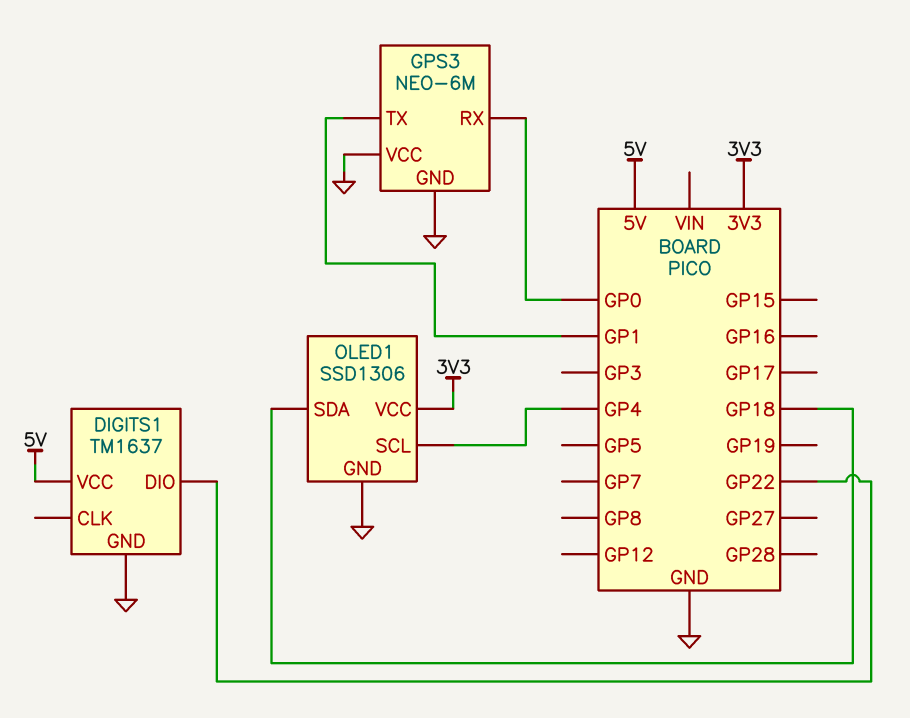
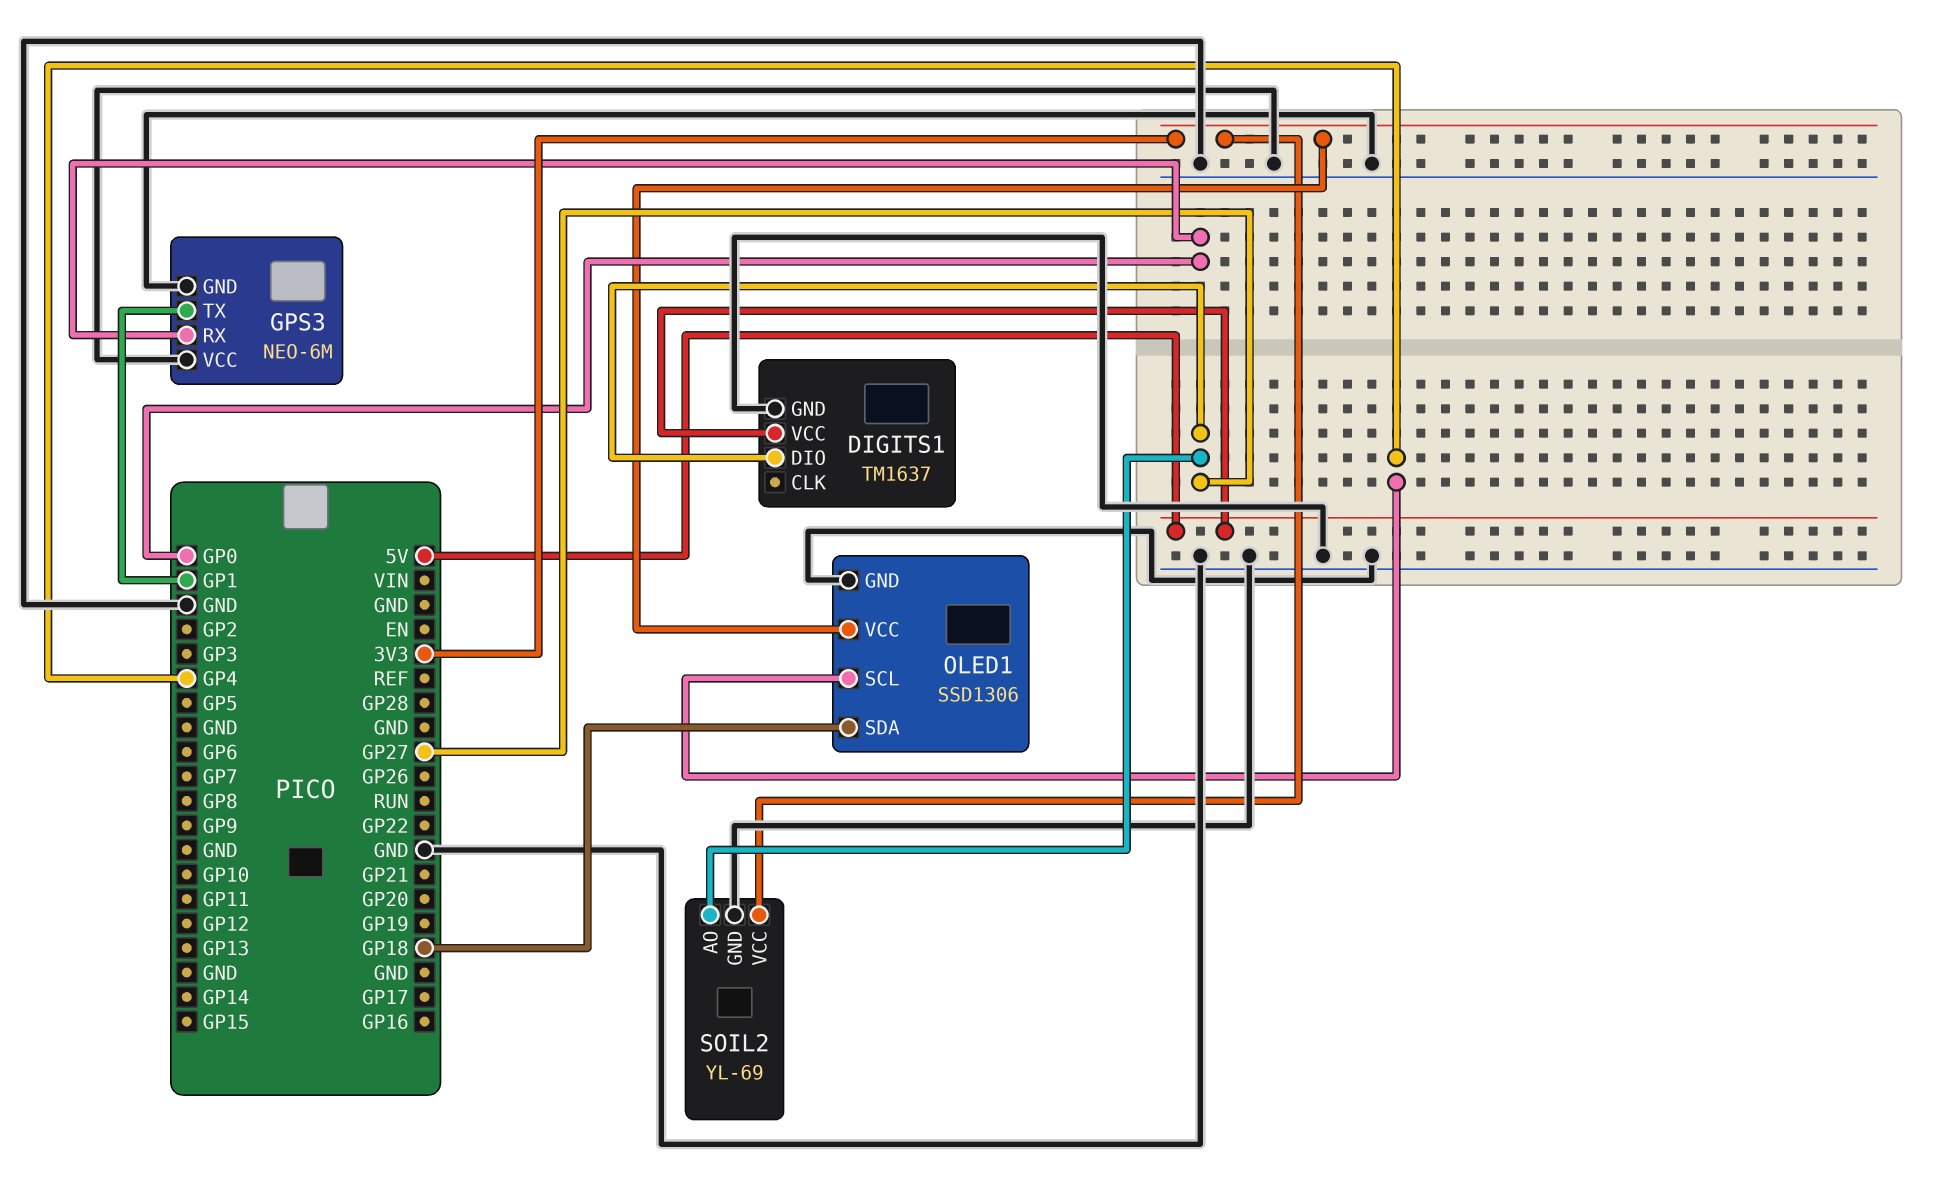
DIGITS1 pin DIO: GP22 -> GP27
SOIL2: none -> YL-69
SOIL2 pin AO: none -> GP27
SOIL2 pin GND: none -> GND
SOIL2 pin VCC: none -> 3V3

